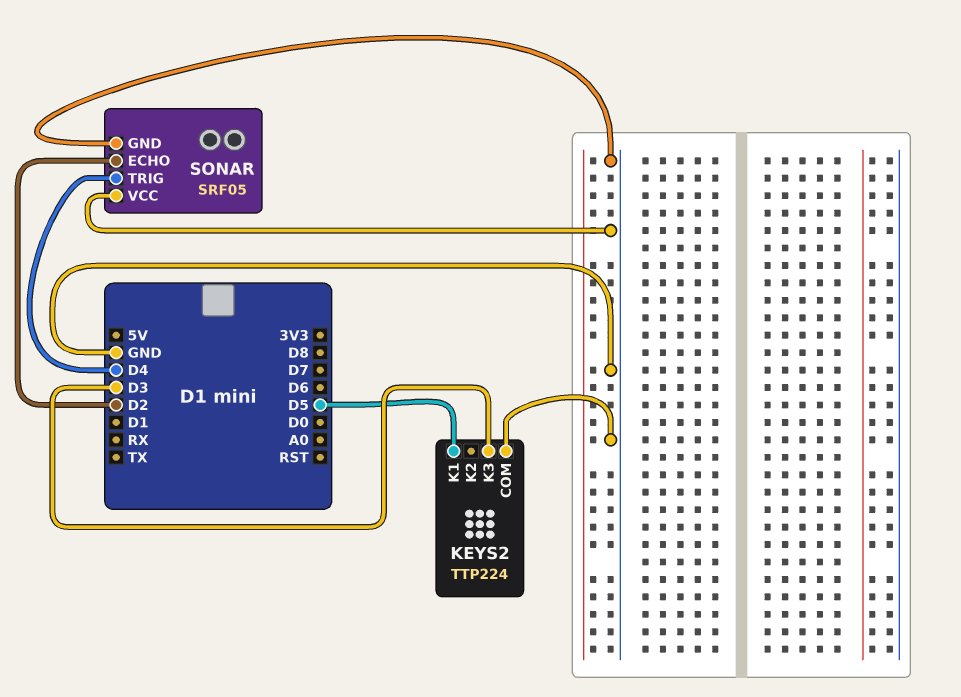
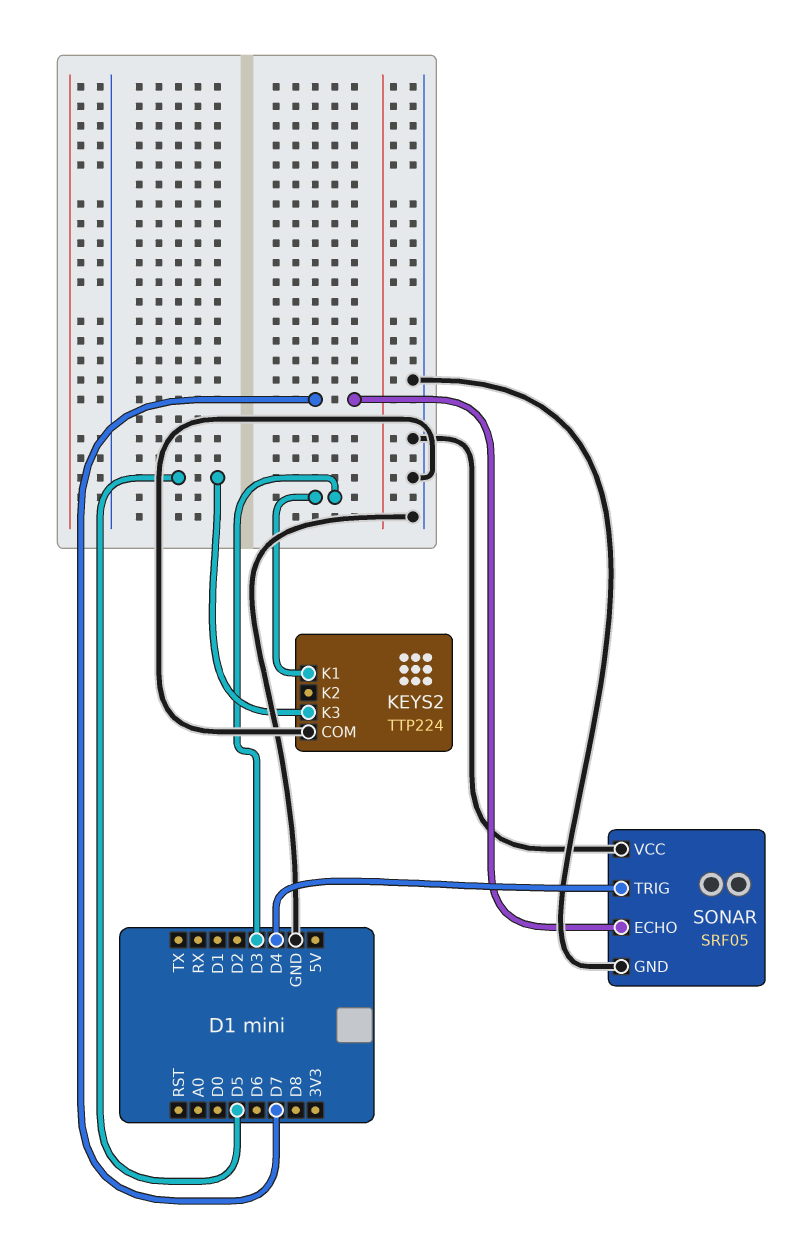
KEYS2 pin K1: D5 -> D3
KEYS2 pin K3: D3 -> D5
SONAR pin ECHO: D2 -> D7

